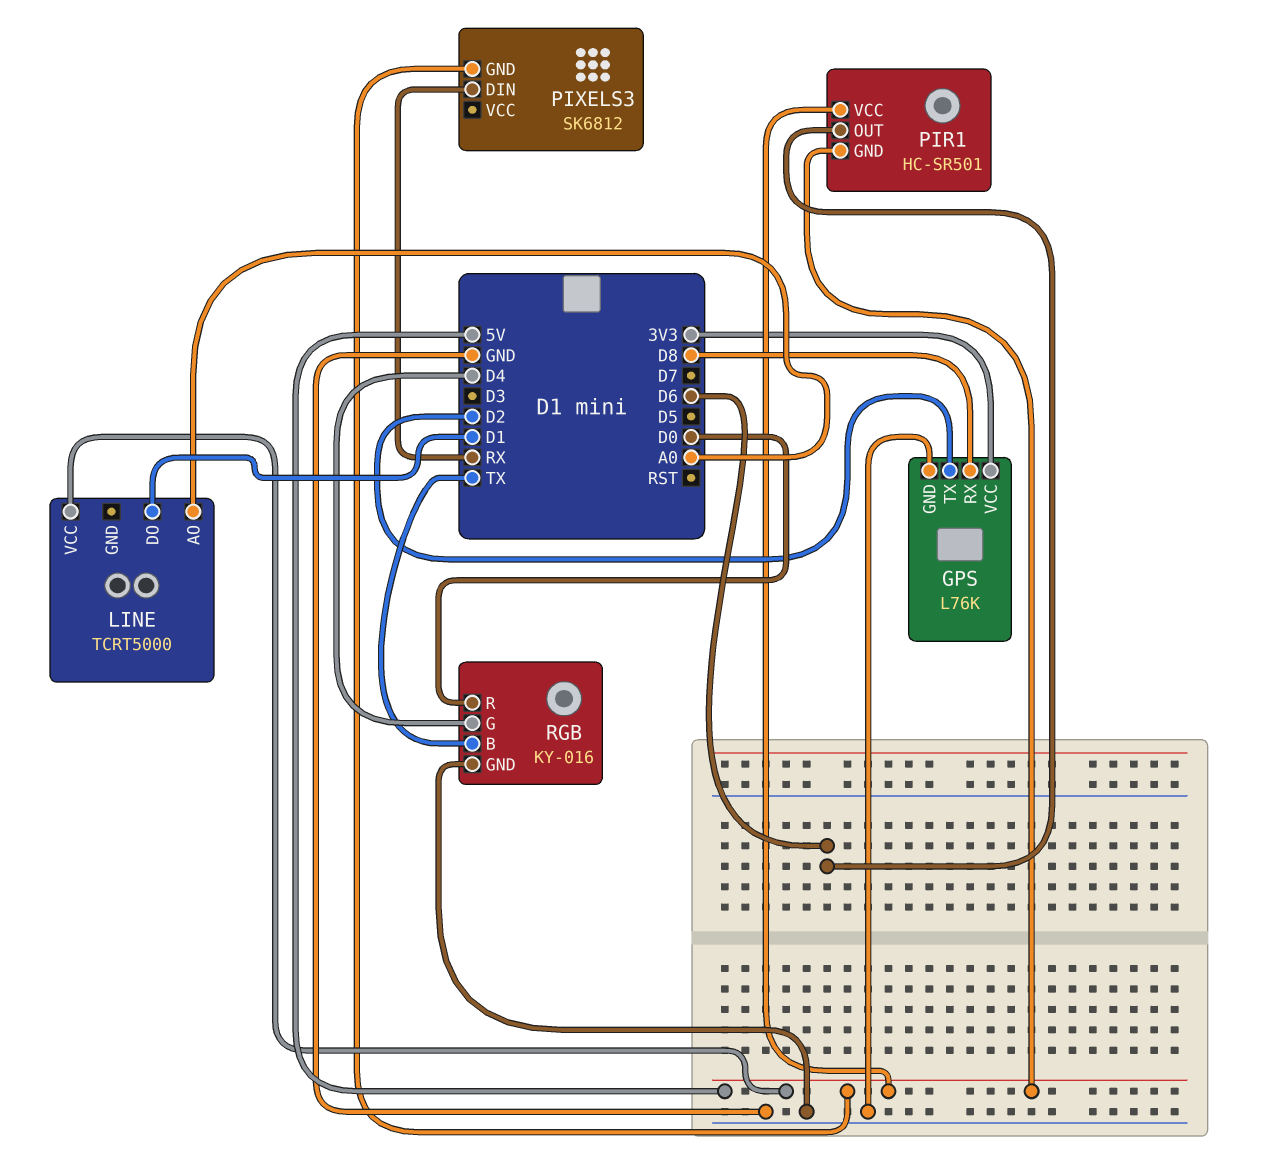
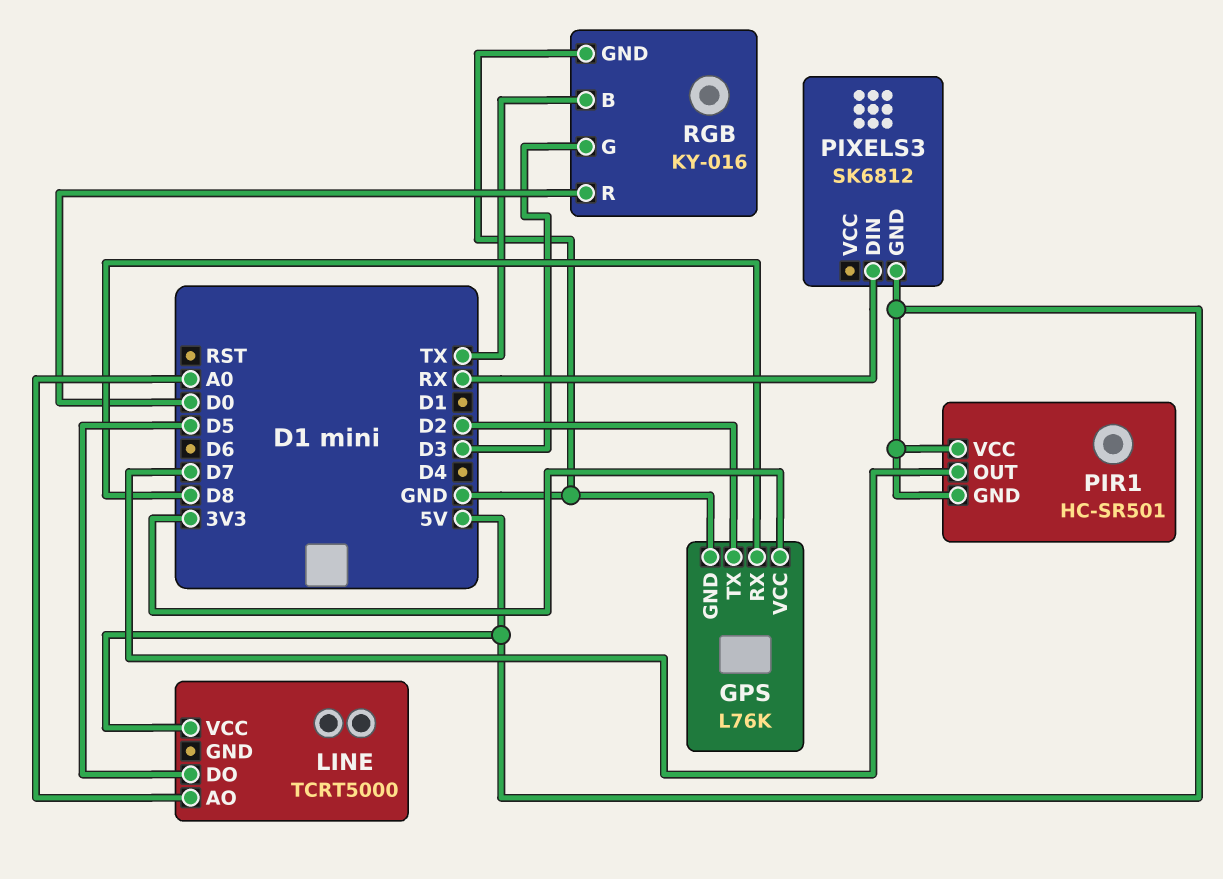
LINE pin DO: D1 -> D5
PIR1 pin OUT: D6 -> D7
RGB pin G: D4 -> D3

